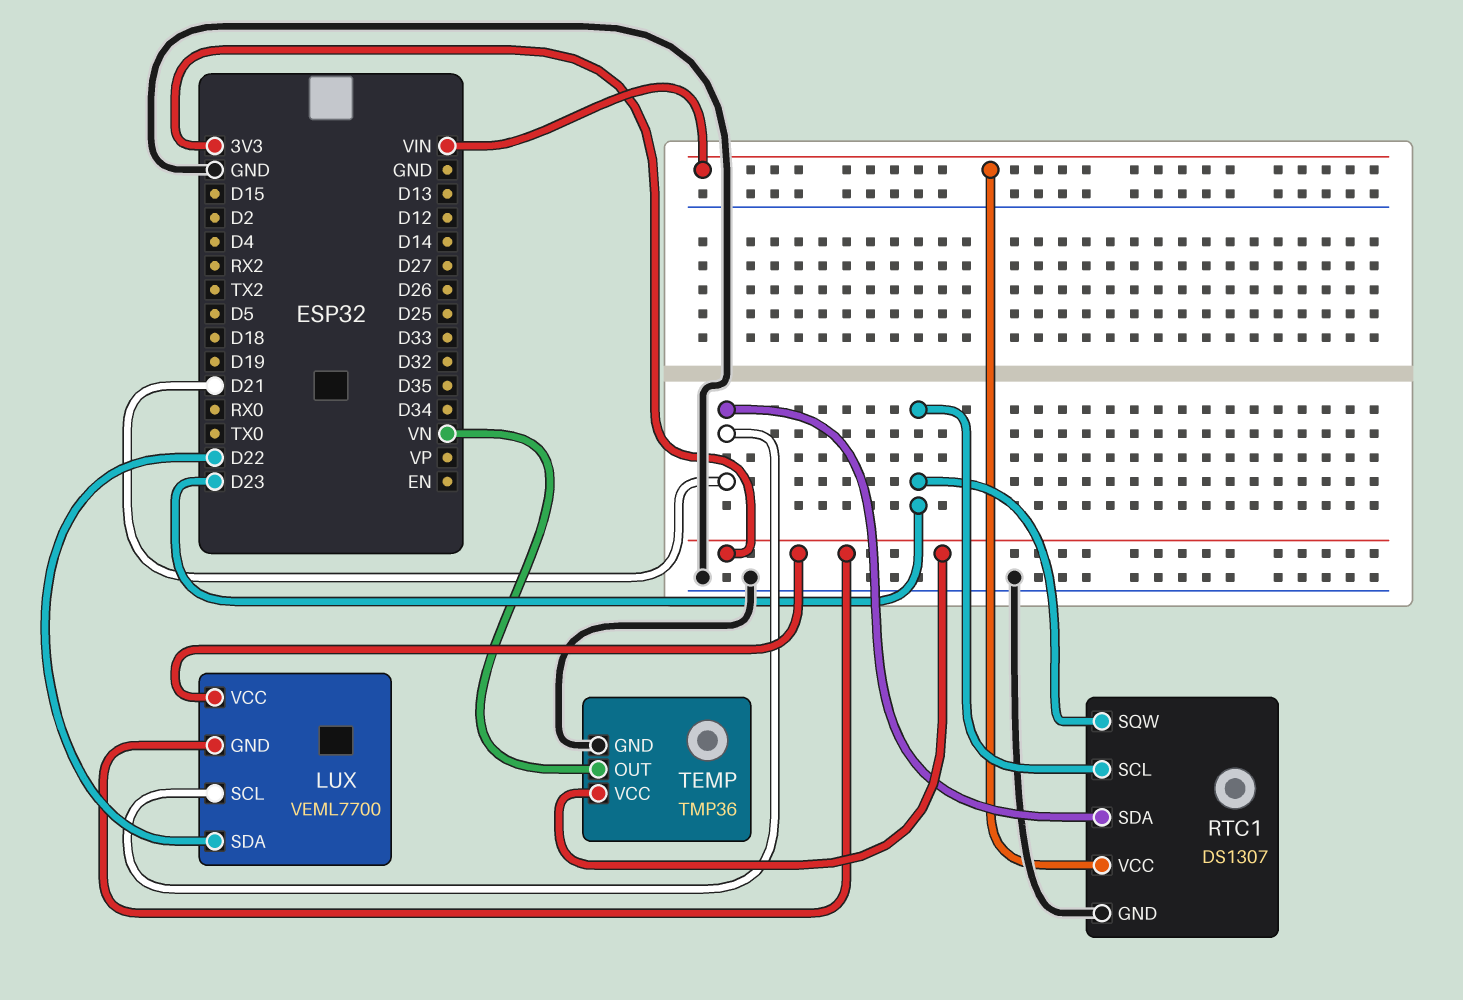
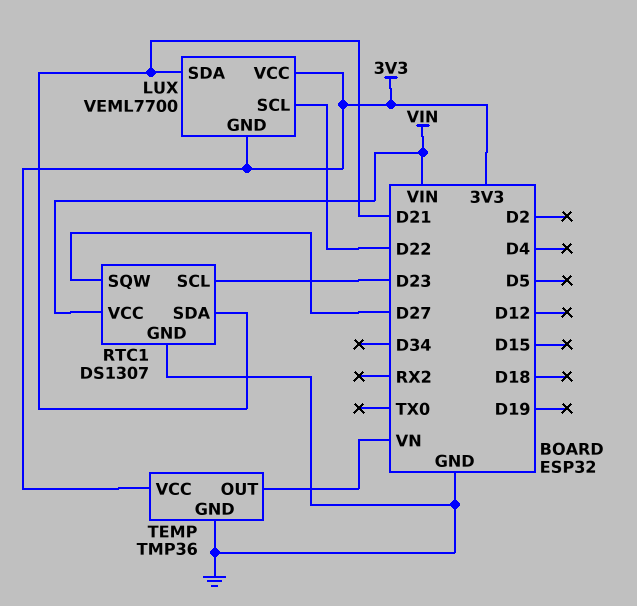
LUX pin SCL: D21 -> D22
LUX pin SDA: D22 -> D21
RTC1 pin SQW: D23 -> D27

